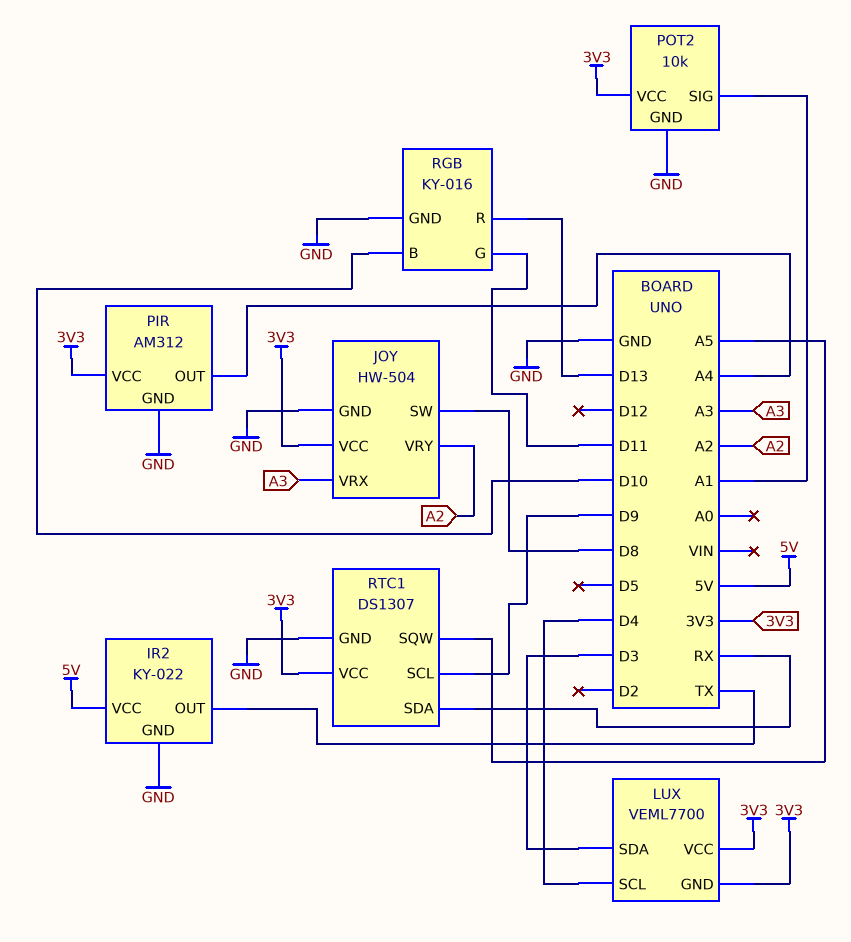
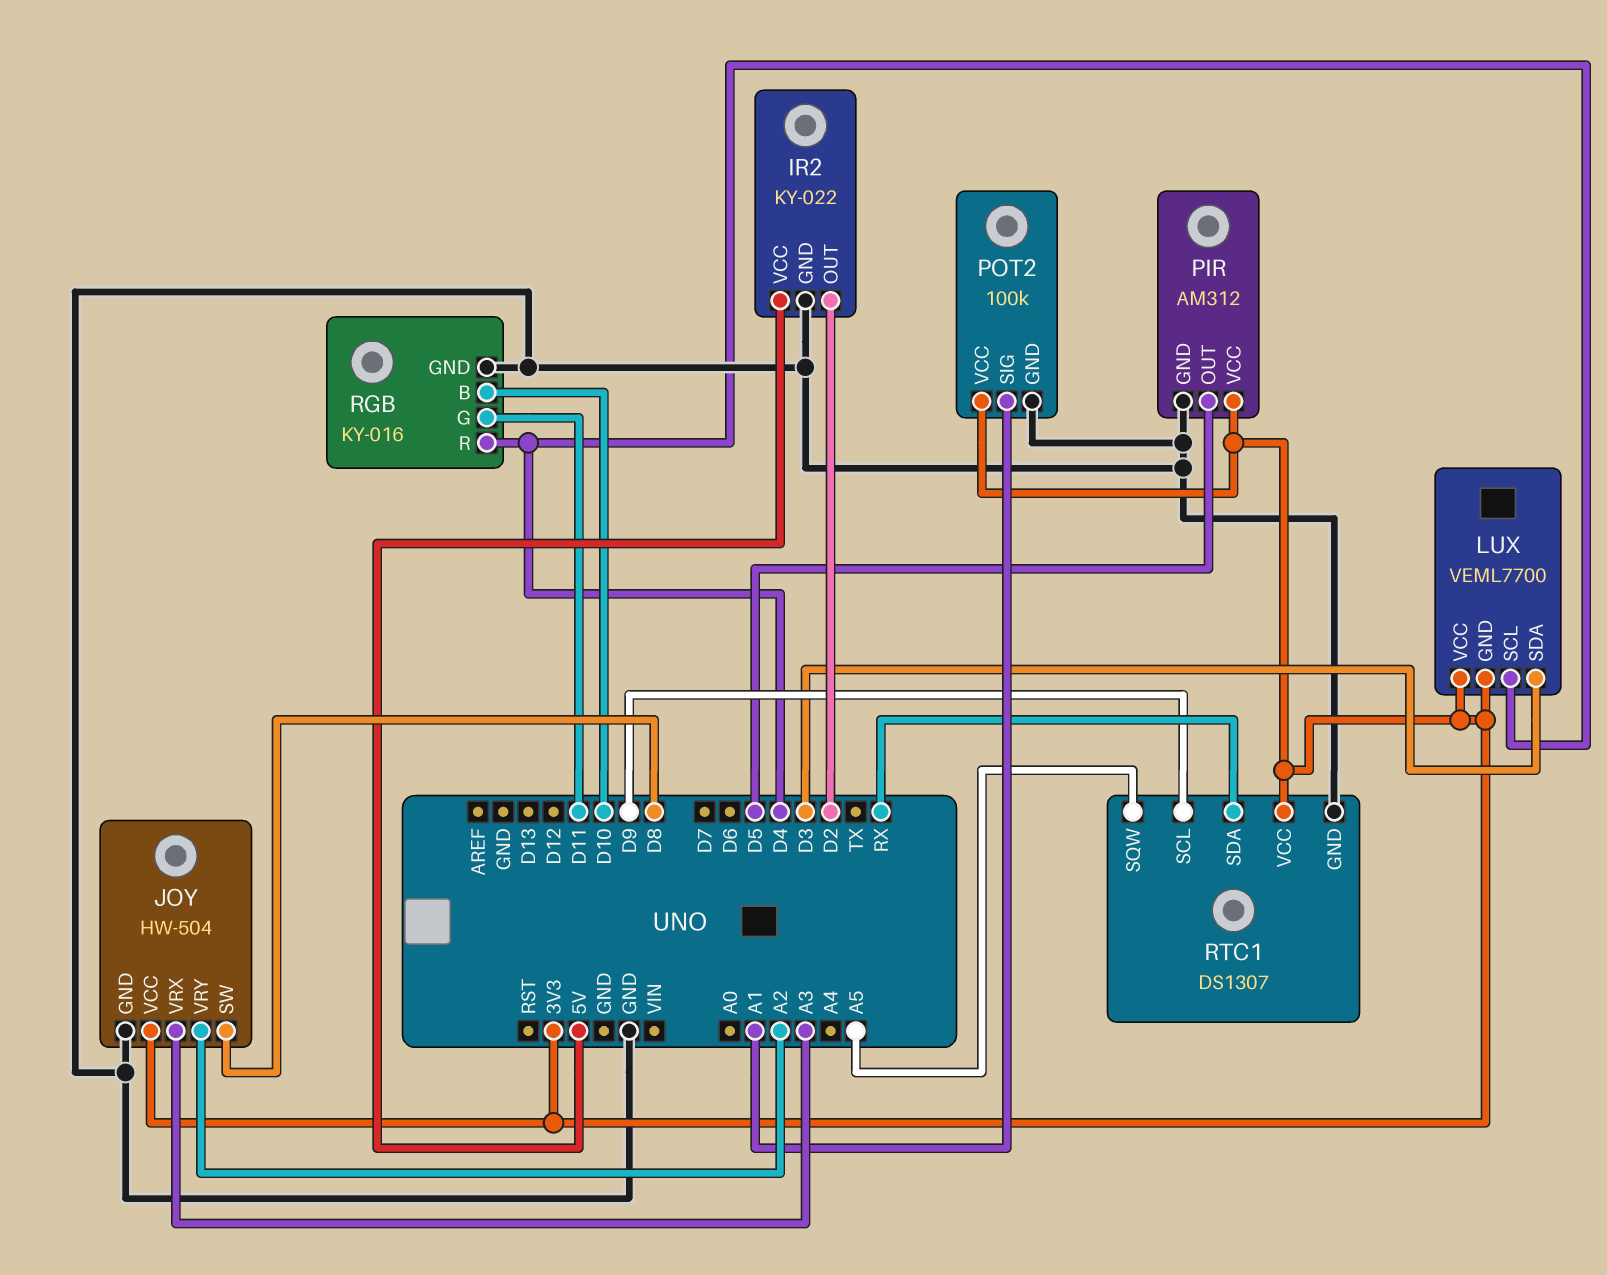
IR2 pin OUT: TX -> D2
PIR pin OUT: A4 -> D5
POT2: 10k -> 100k
RGB pin R: D13 -> D4

